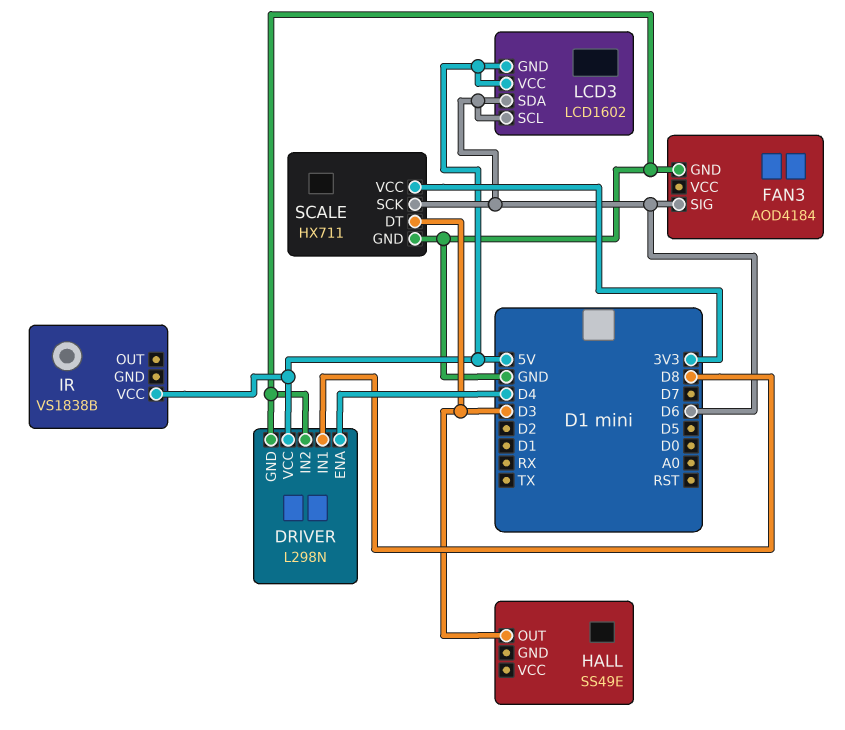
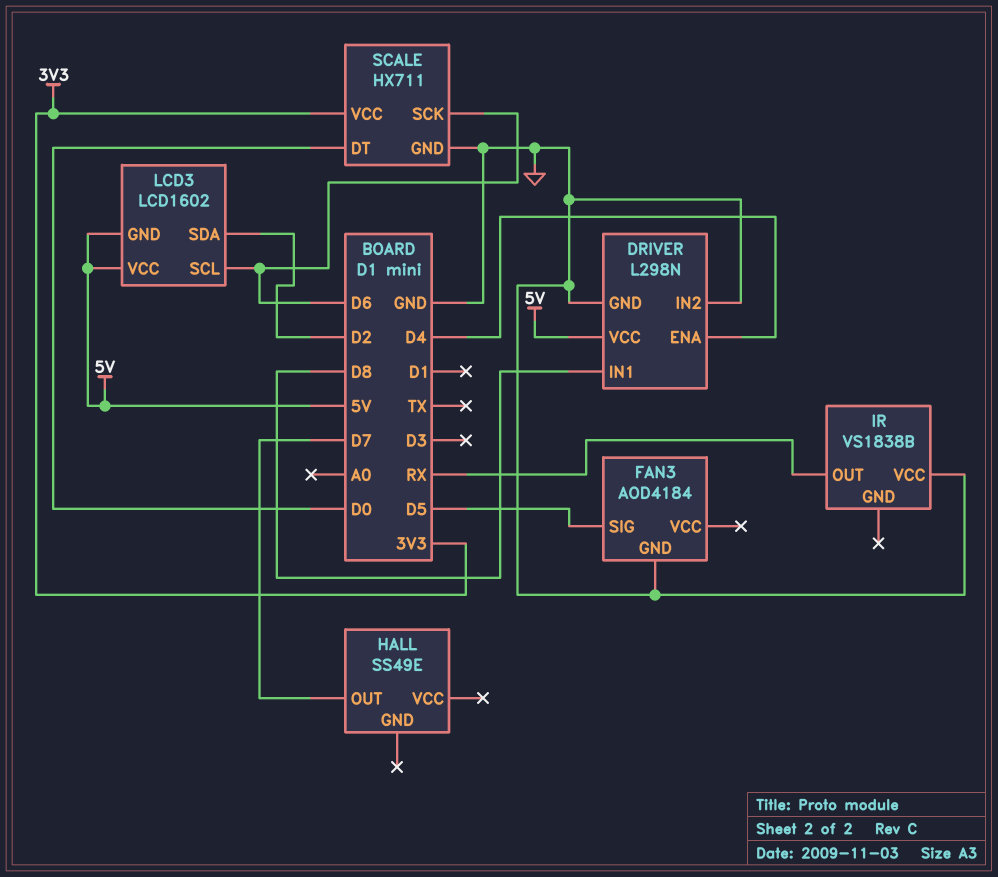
FAN3 pin SIG: D6 -> D5
HALL pin OUT: D3 -> D7
IR pin OUT: none -> RX
IR pin VCC: 5V -> GND
LCD3 pin SDA: D6 -> D2
SCALE pin DT: D3 -> D0

